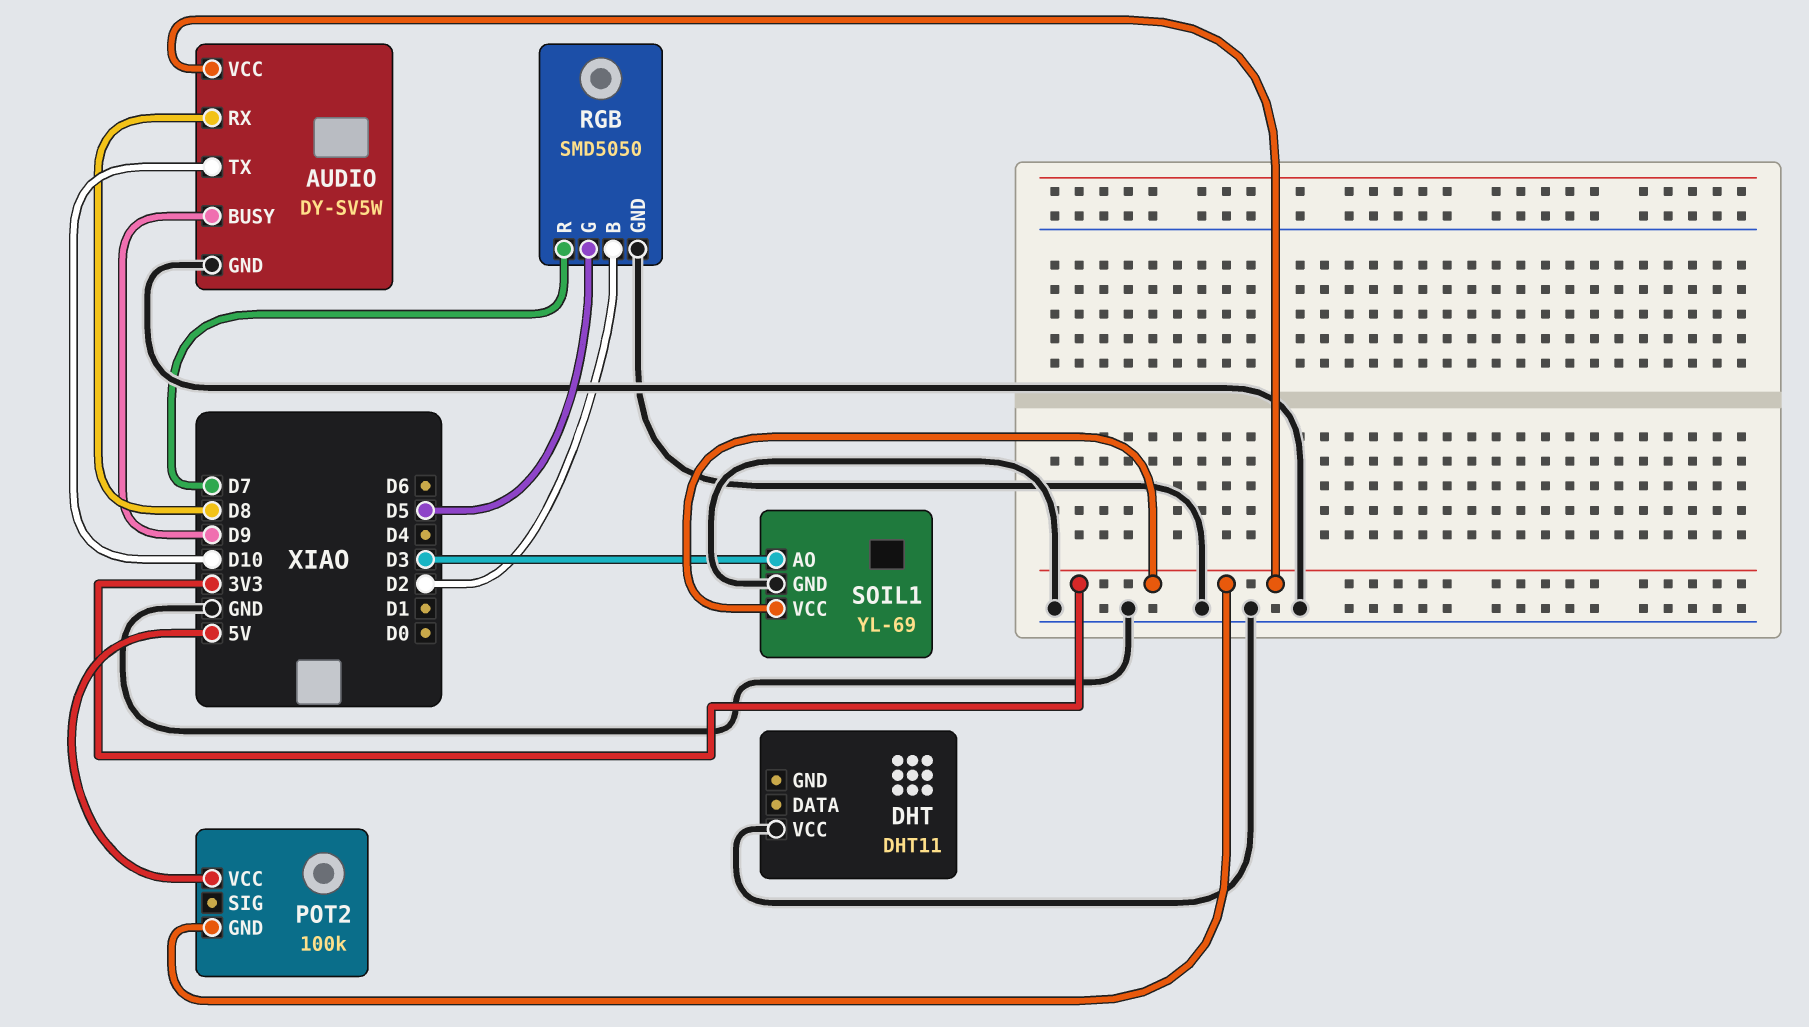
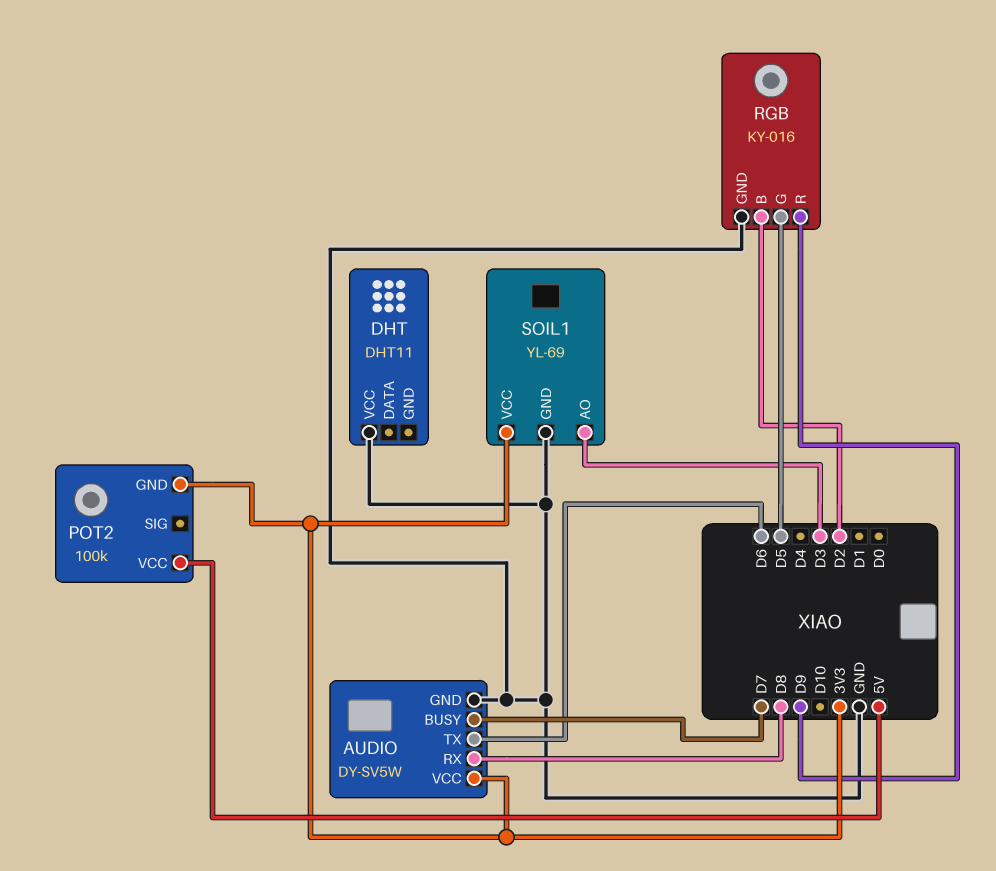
AUDIO pin BUSY: D9 -> D7
AUDIO pin TX: D10 -> D6
RGB: SMD5050 -> KY-016
RGB pin R: D7 -> D9

